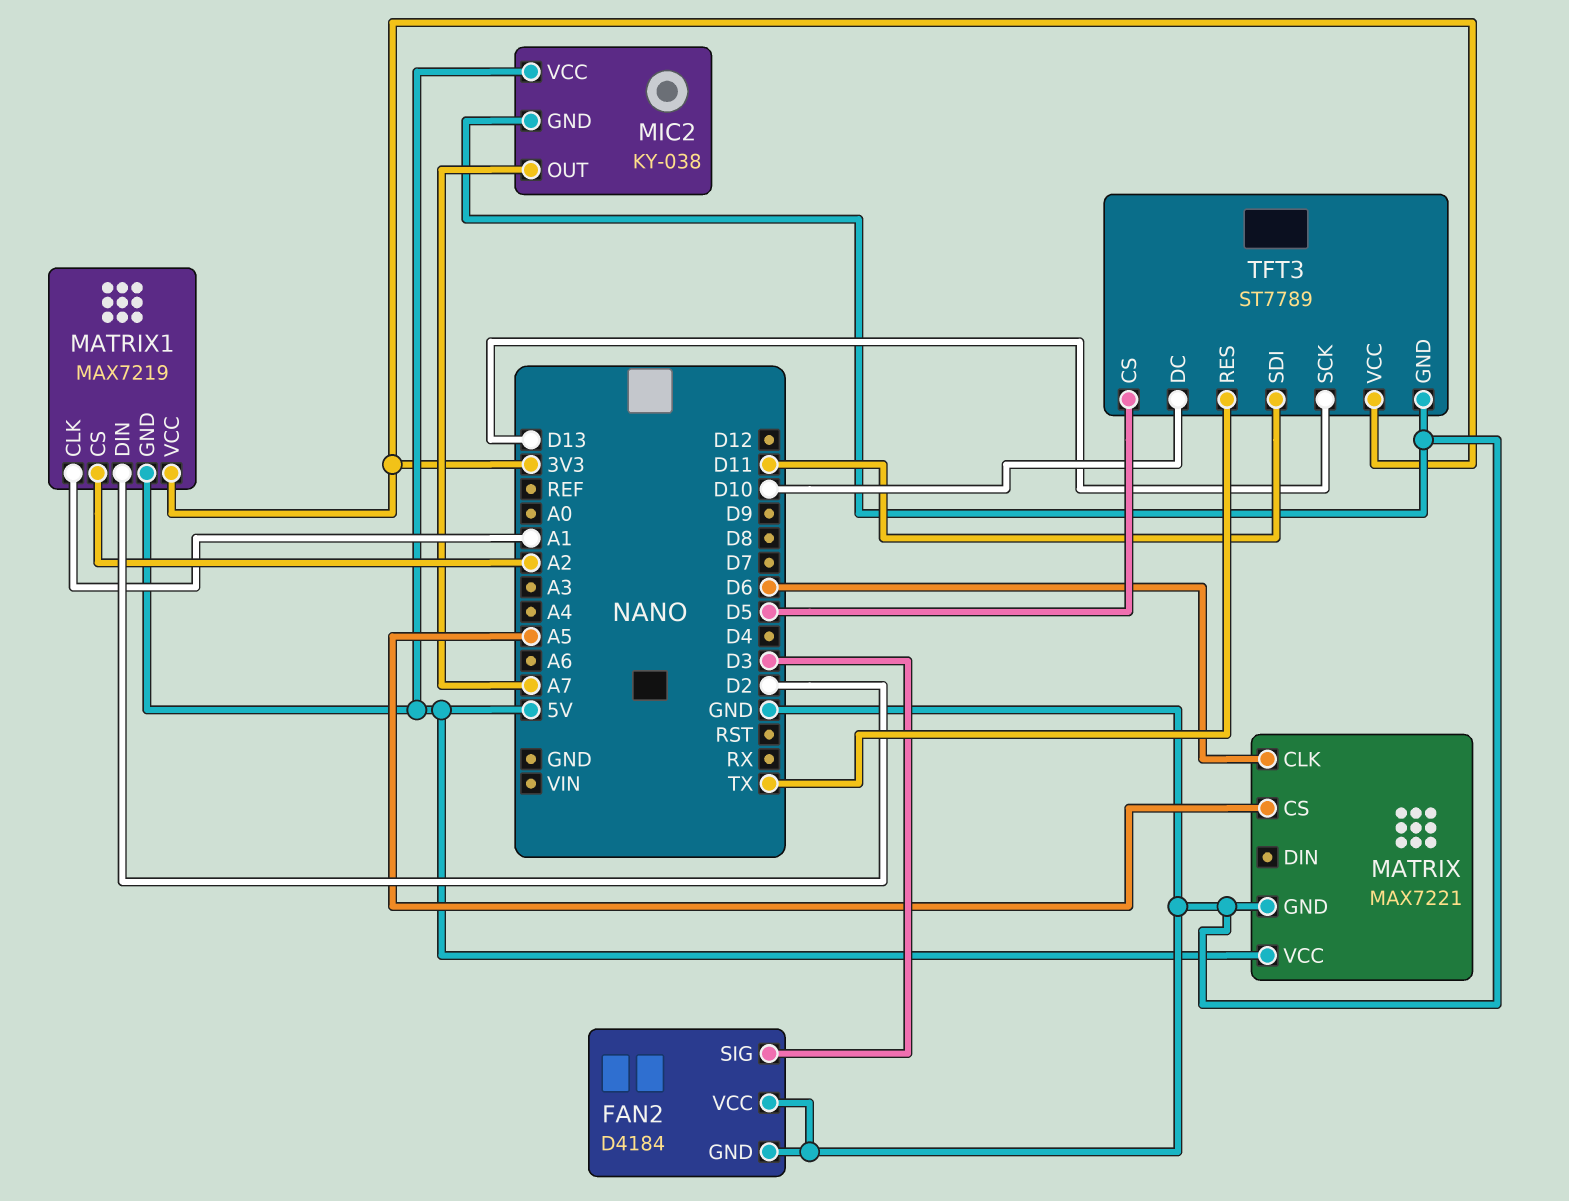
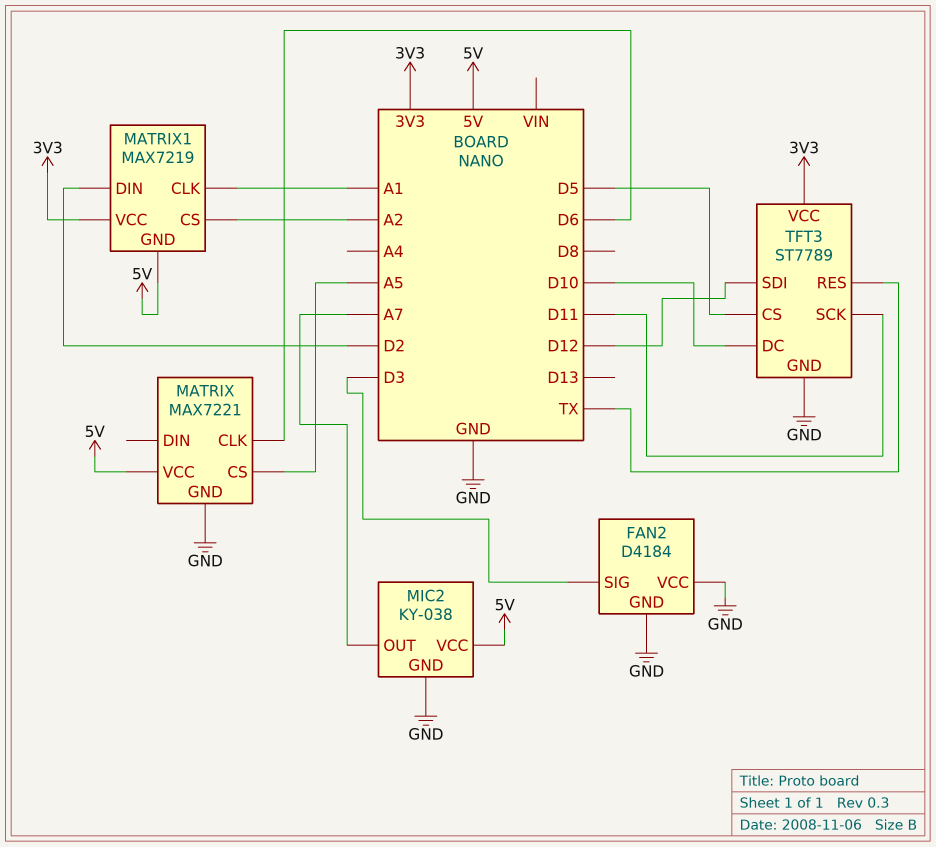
TFT3 pin SCK: D13 -> D11
TFT3 pin SDI: D11 -> D12

